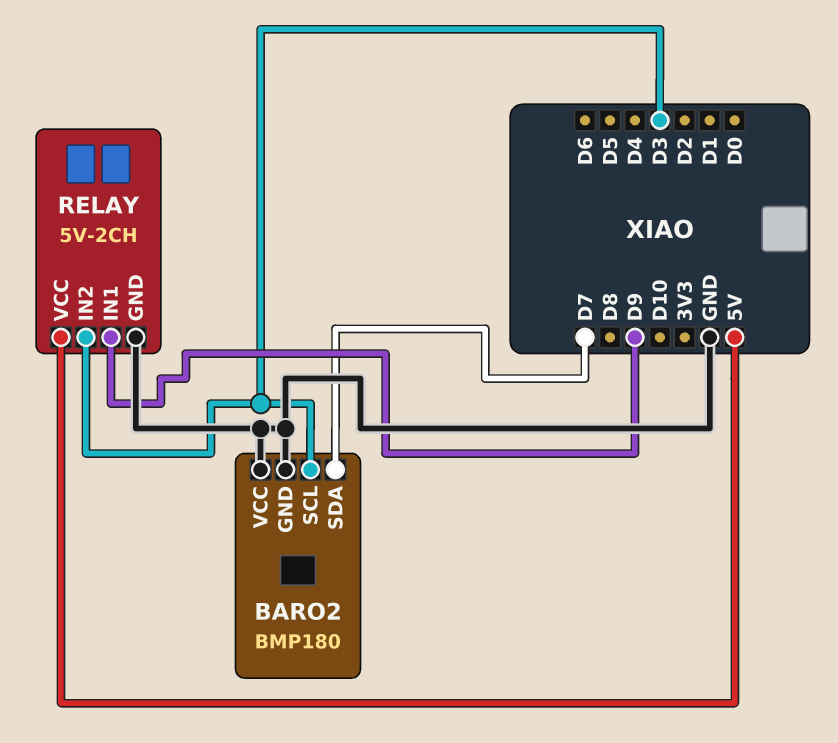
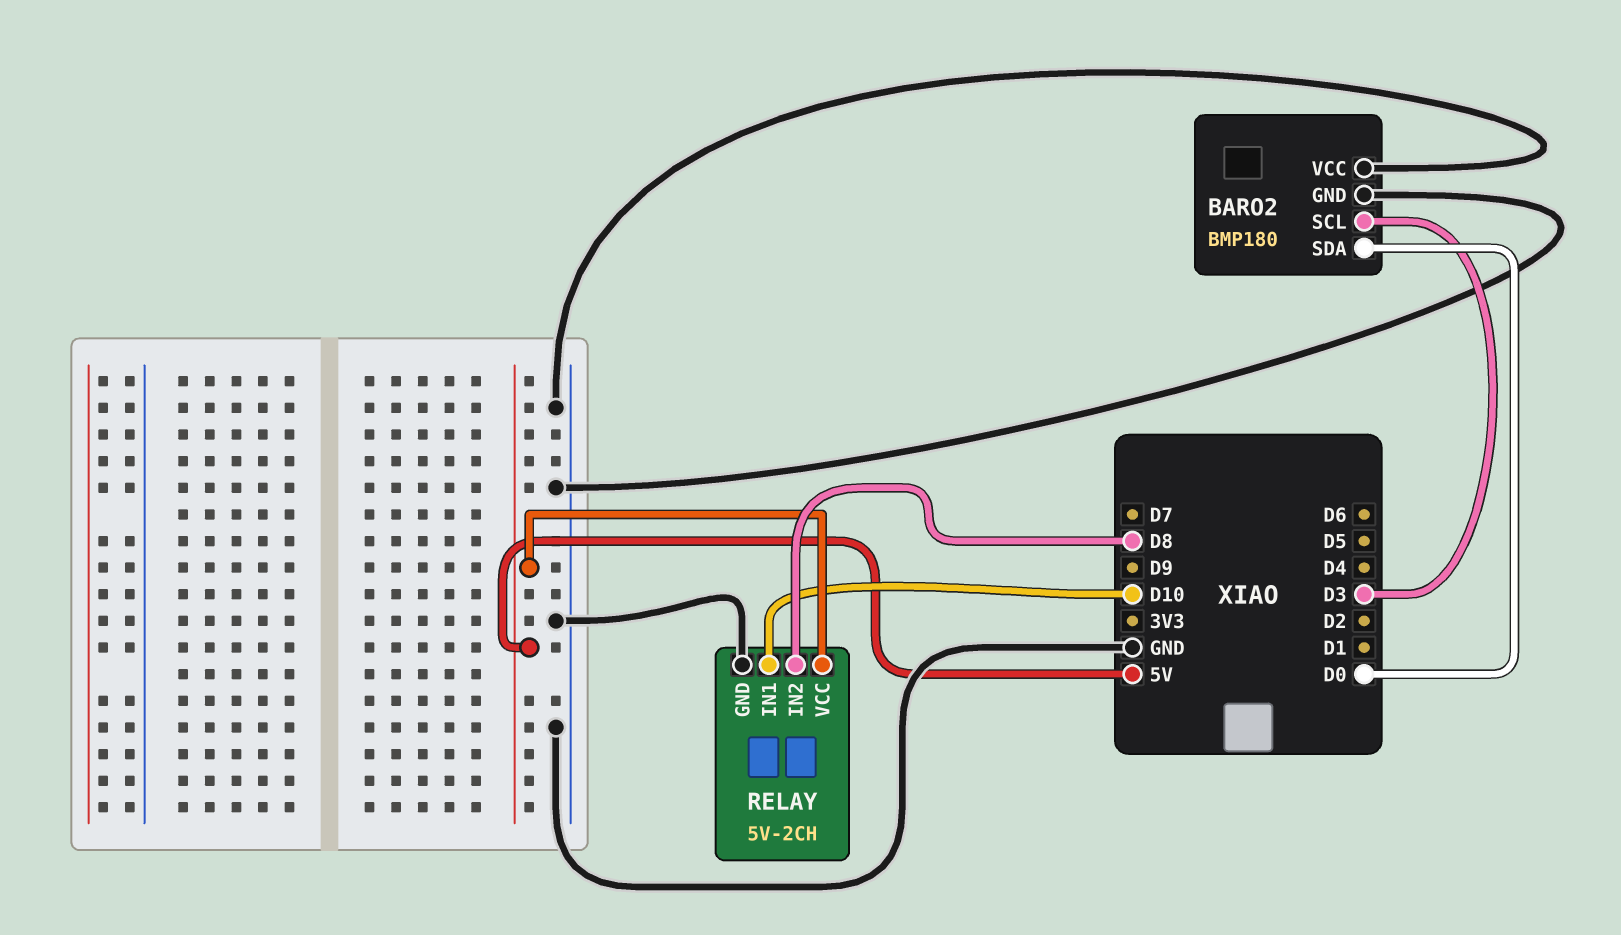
BARO2 pin SDA: D7 -> D0
RELAY pin IN1: D9 -> D10
RELAY pin IN2: D3 -> D8

